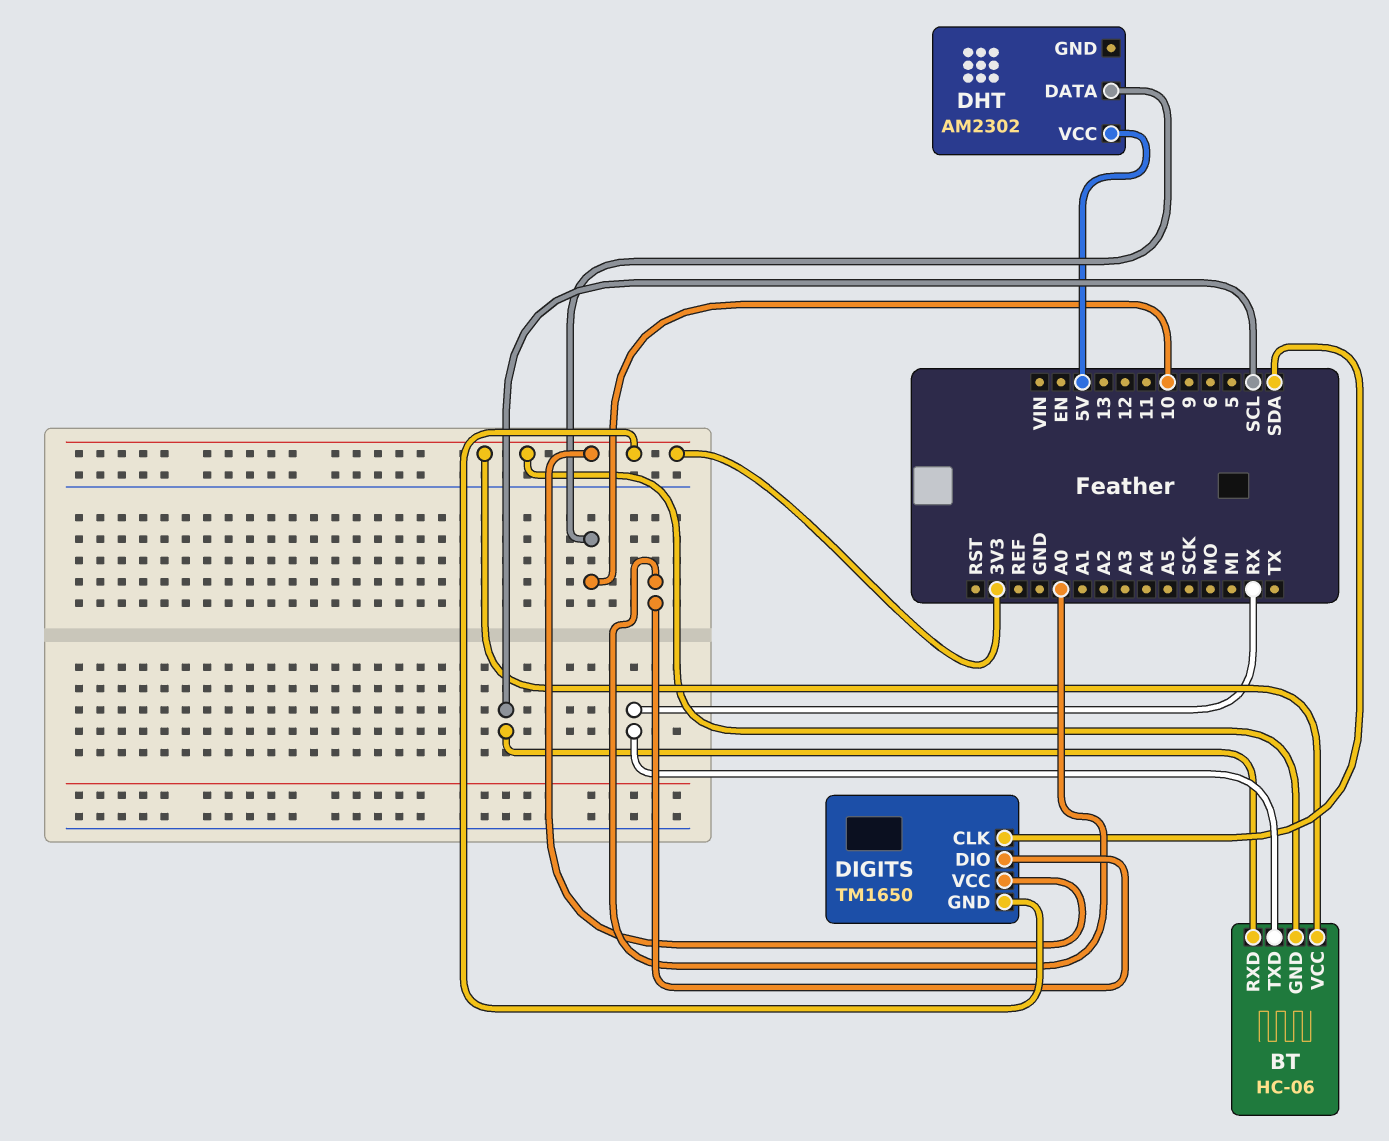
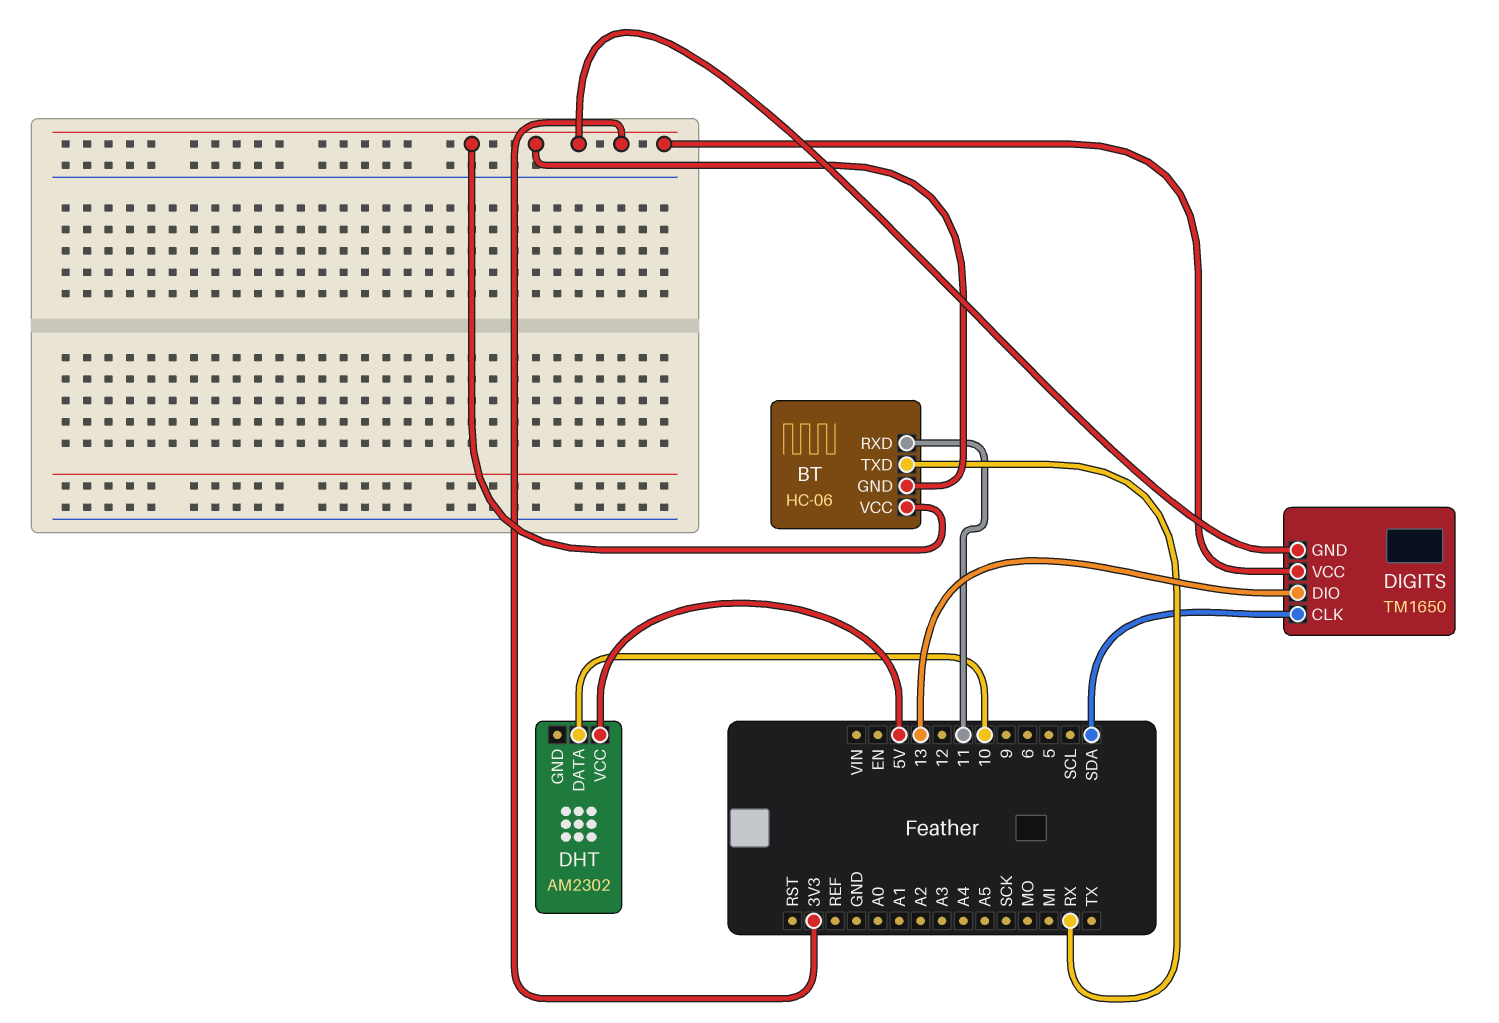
BT pin RXD: SCL -> 11
DIGITS pin DIO: A0 -> 13

